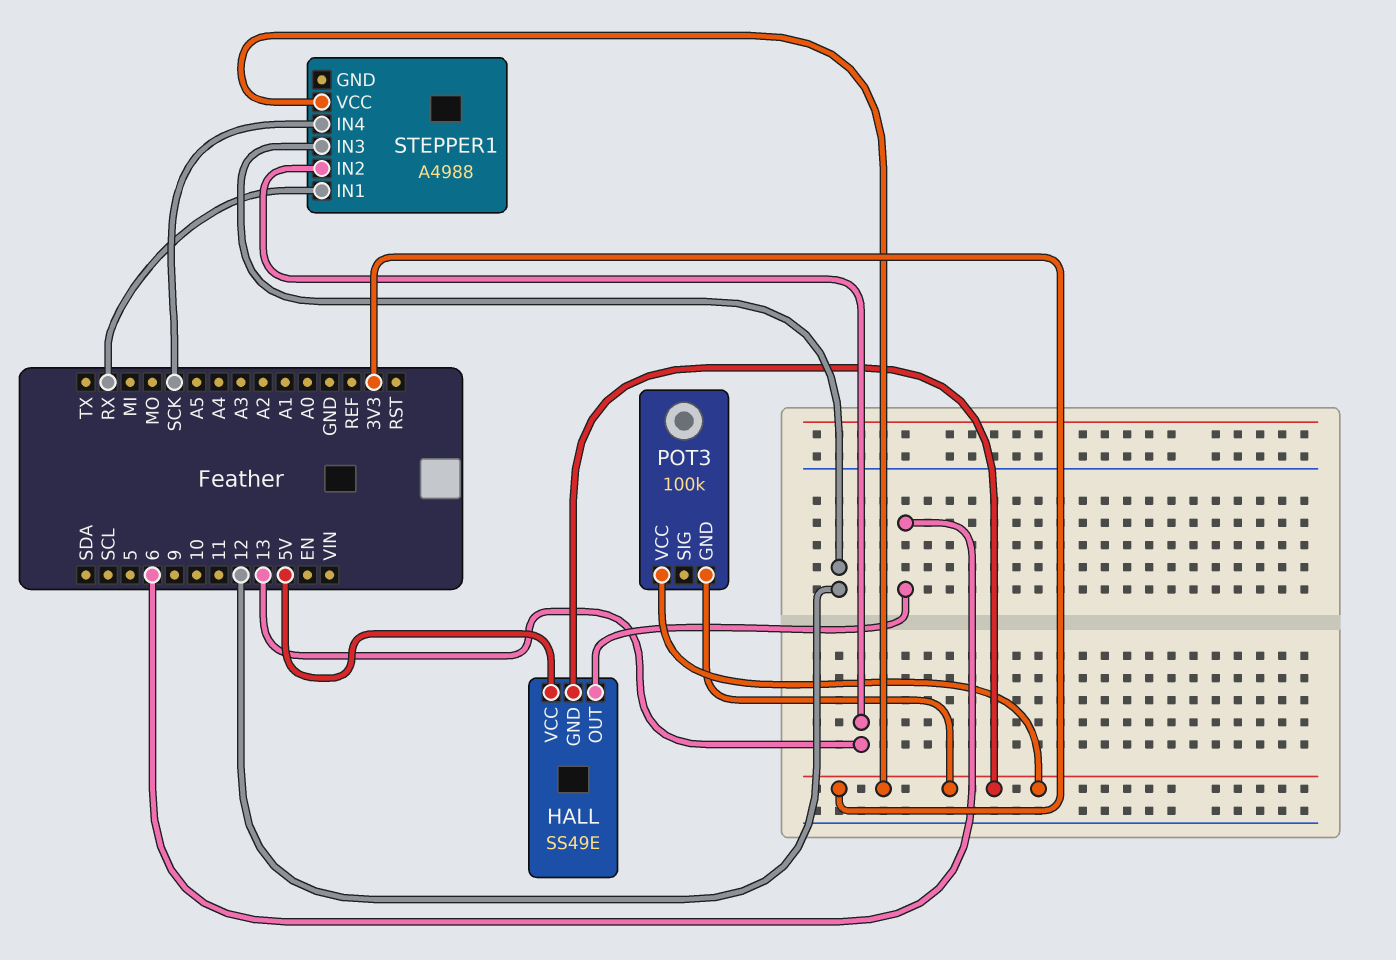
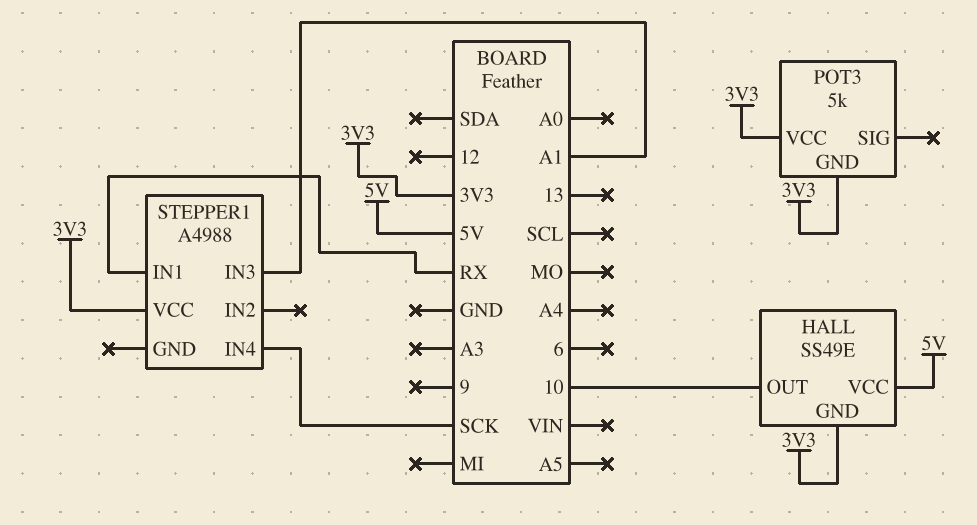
HALL pin OUT: 6 -> 10
POT3: 100k -> 5k
STEPPER1 pin IN2: 13 -> none
STEPPER1 pin IN3: 12 -> A1

